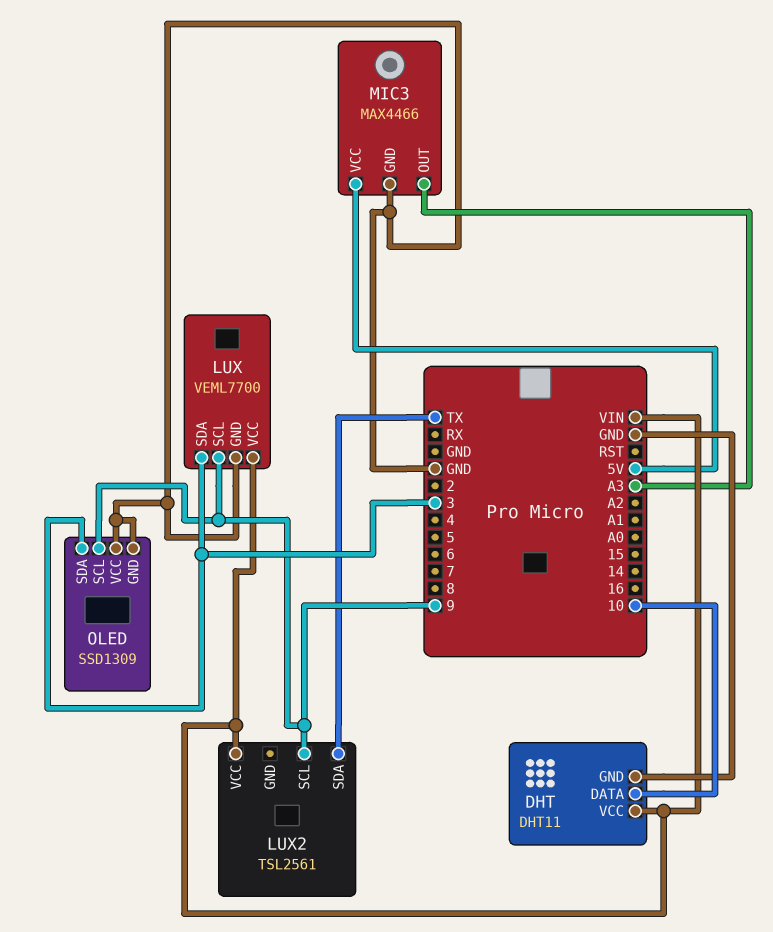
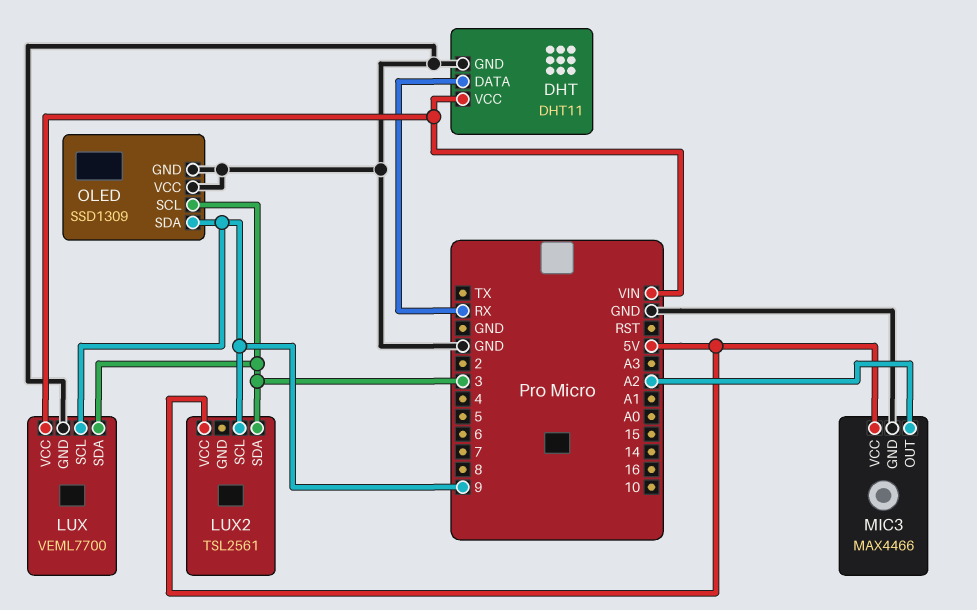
DHT pin DATA: 10 -> RX
LUX2 pin SDA: TX -> 3
LUX2 pin VCC: VIN -> 5V
MIC3 pin OUT: A3 -> A2
OLED pin SCL: 9 -> 3
OLED pin SDA: 3 -> 9

